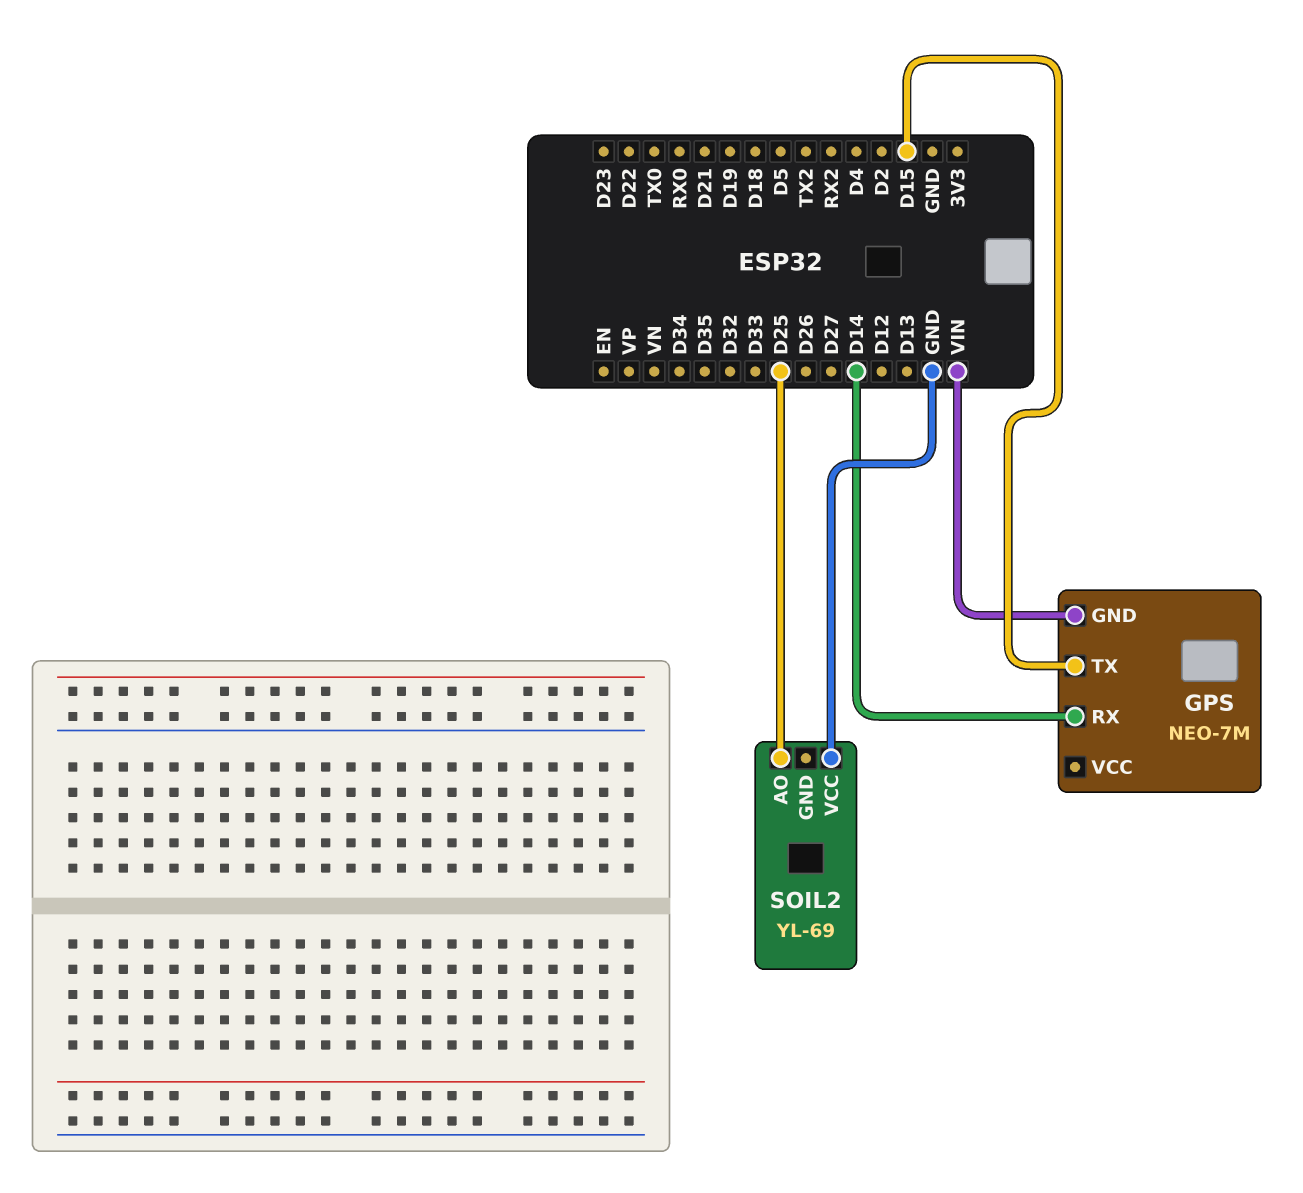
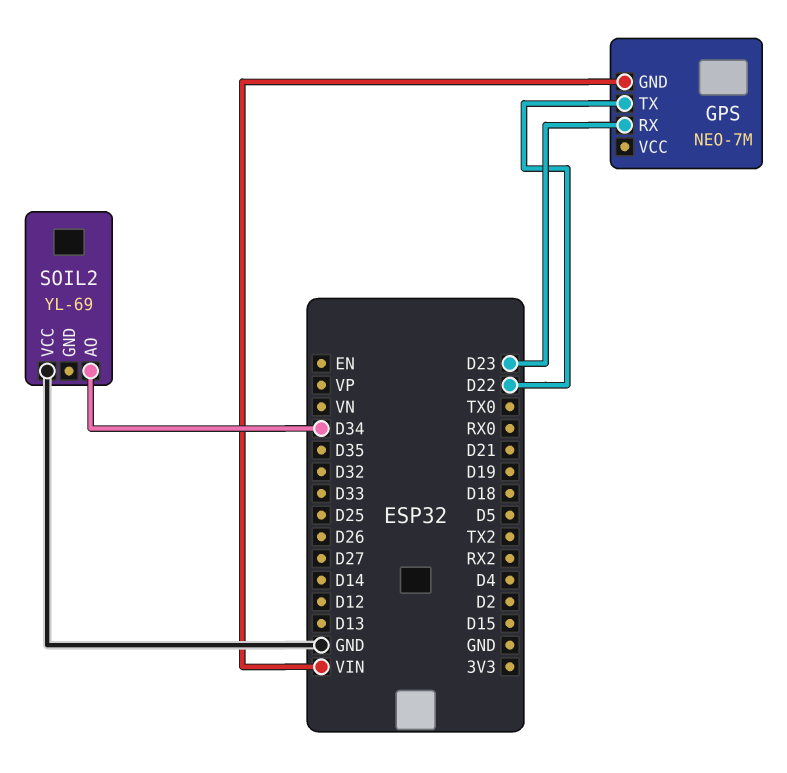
GPS pin RX: D14 -> D23
GPS pin TX: D15 -> D22
SOIL2 pin AO: D25 -> D34

